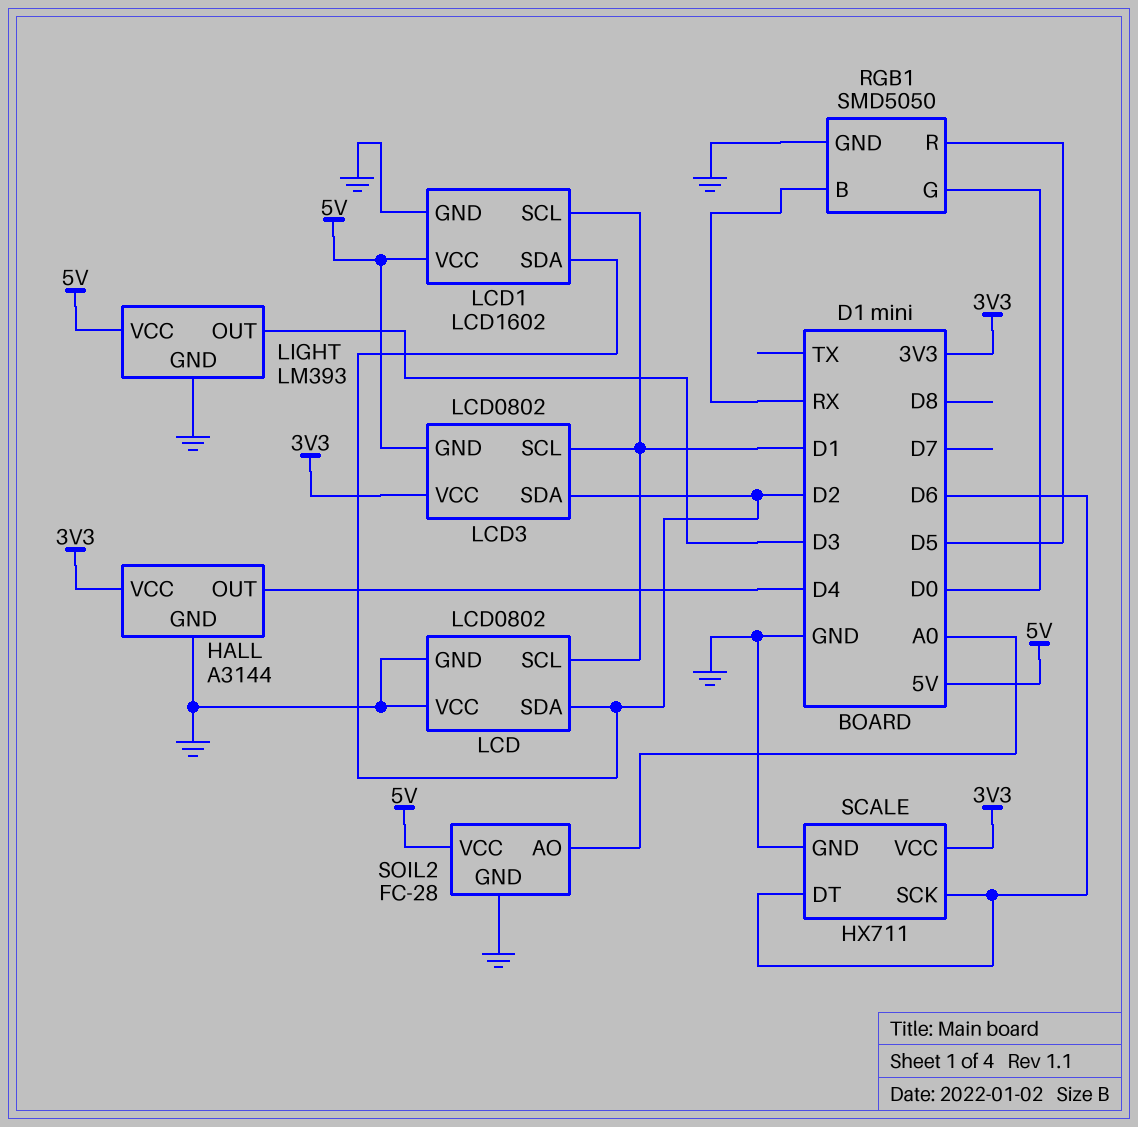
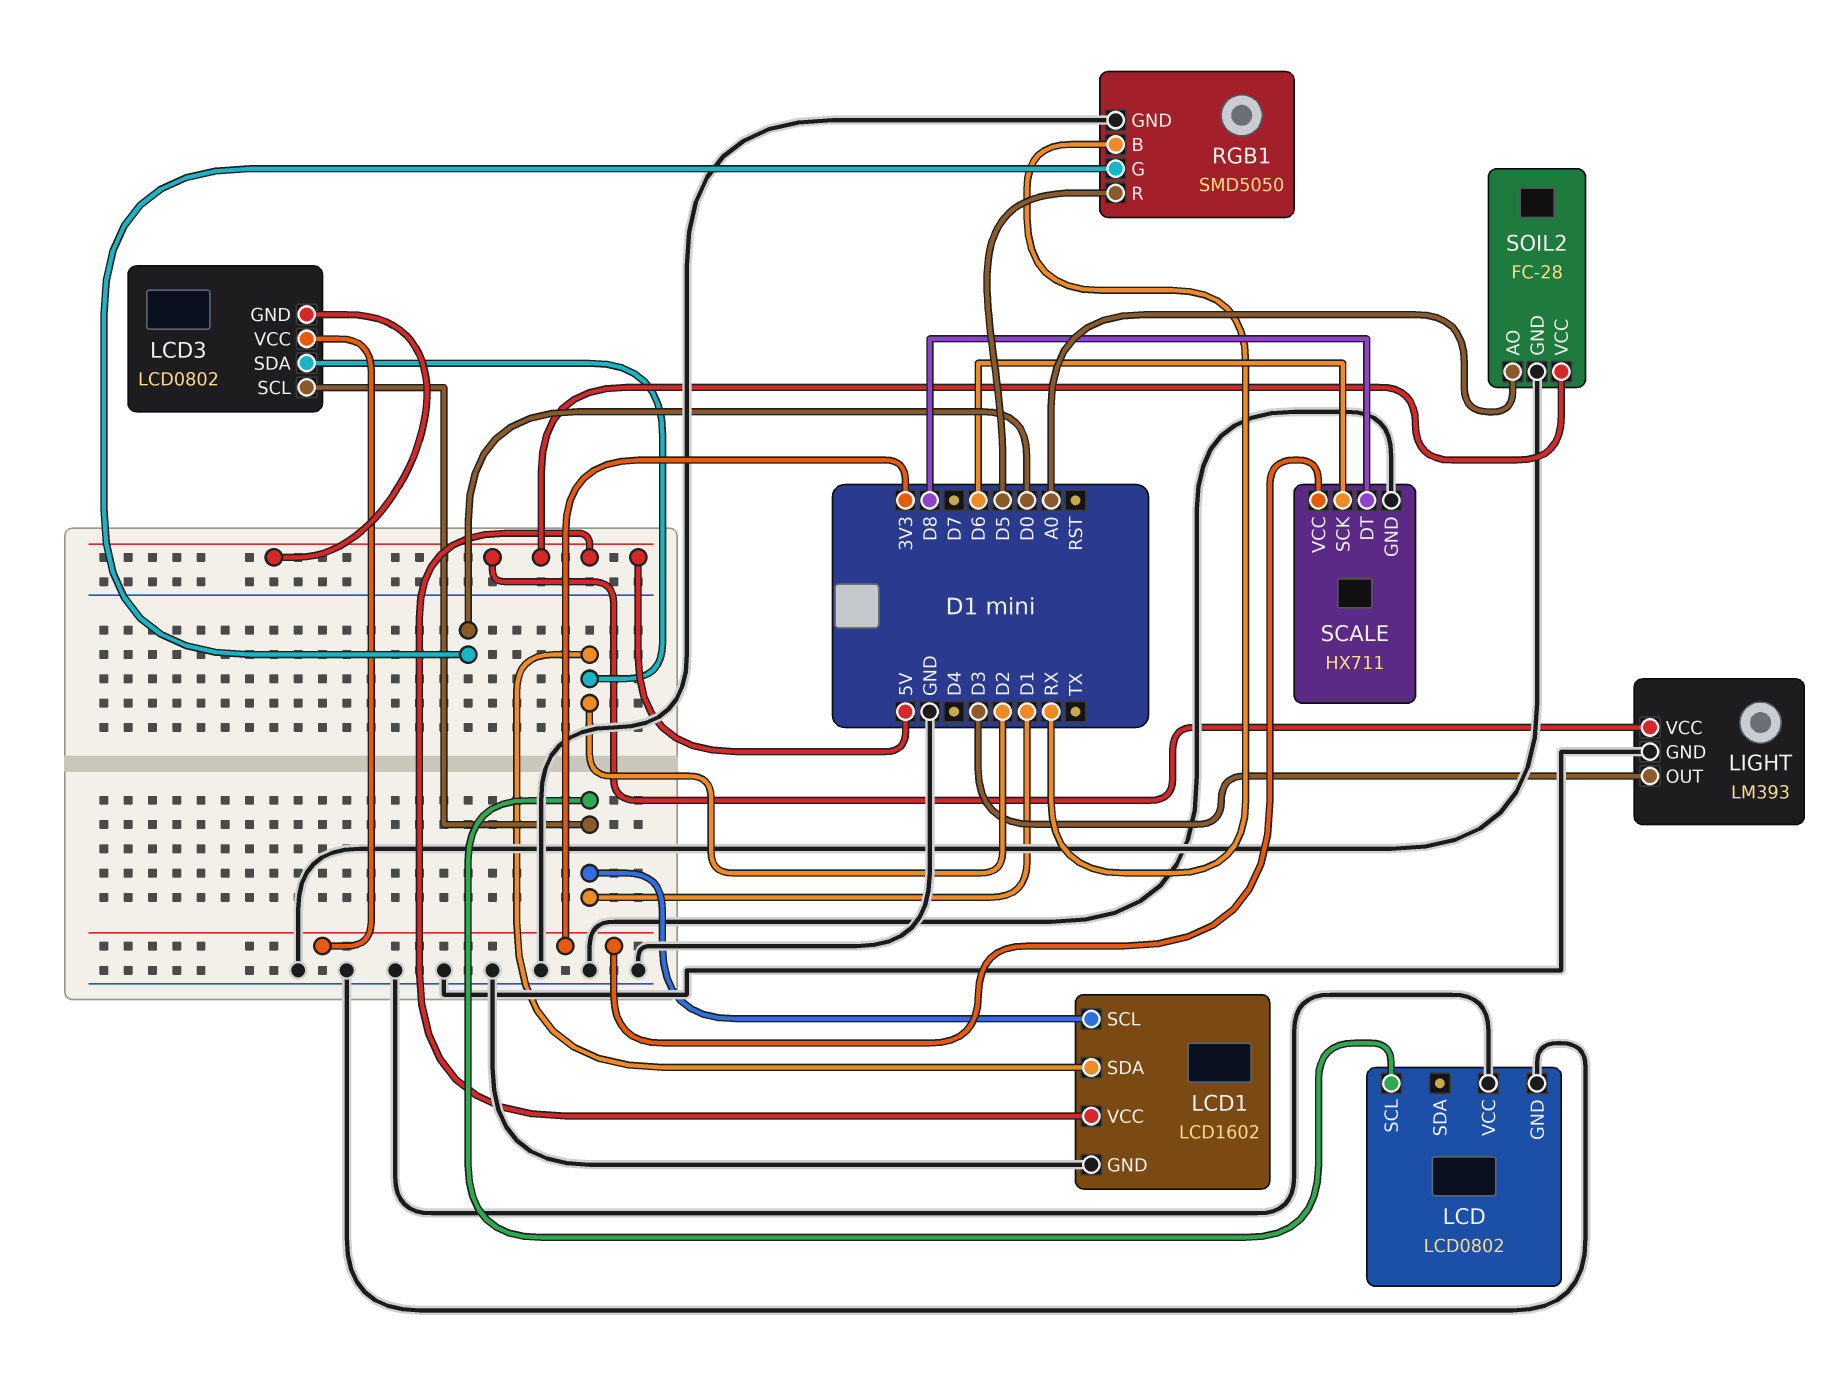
HALL: A3144 -> none
HALL pin GND: GND -> none
HALL pin OUT: D4 -> none
HALL pin VCC: 3V3 -> none
LCD pin SDA: D2 -> none
SCALE pin DT: D6 -> D8

